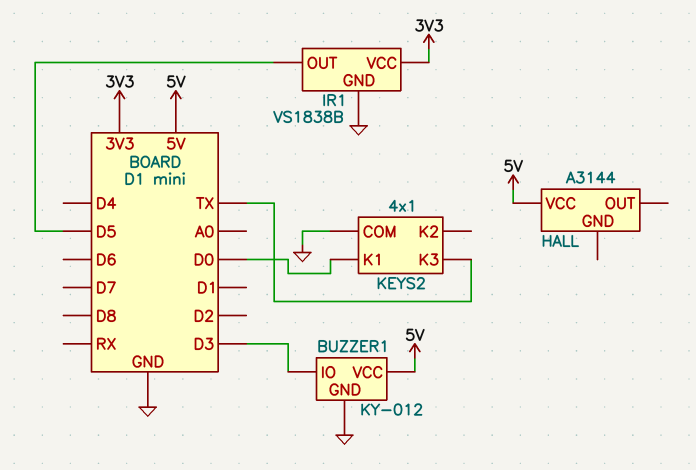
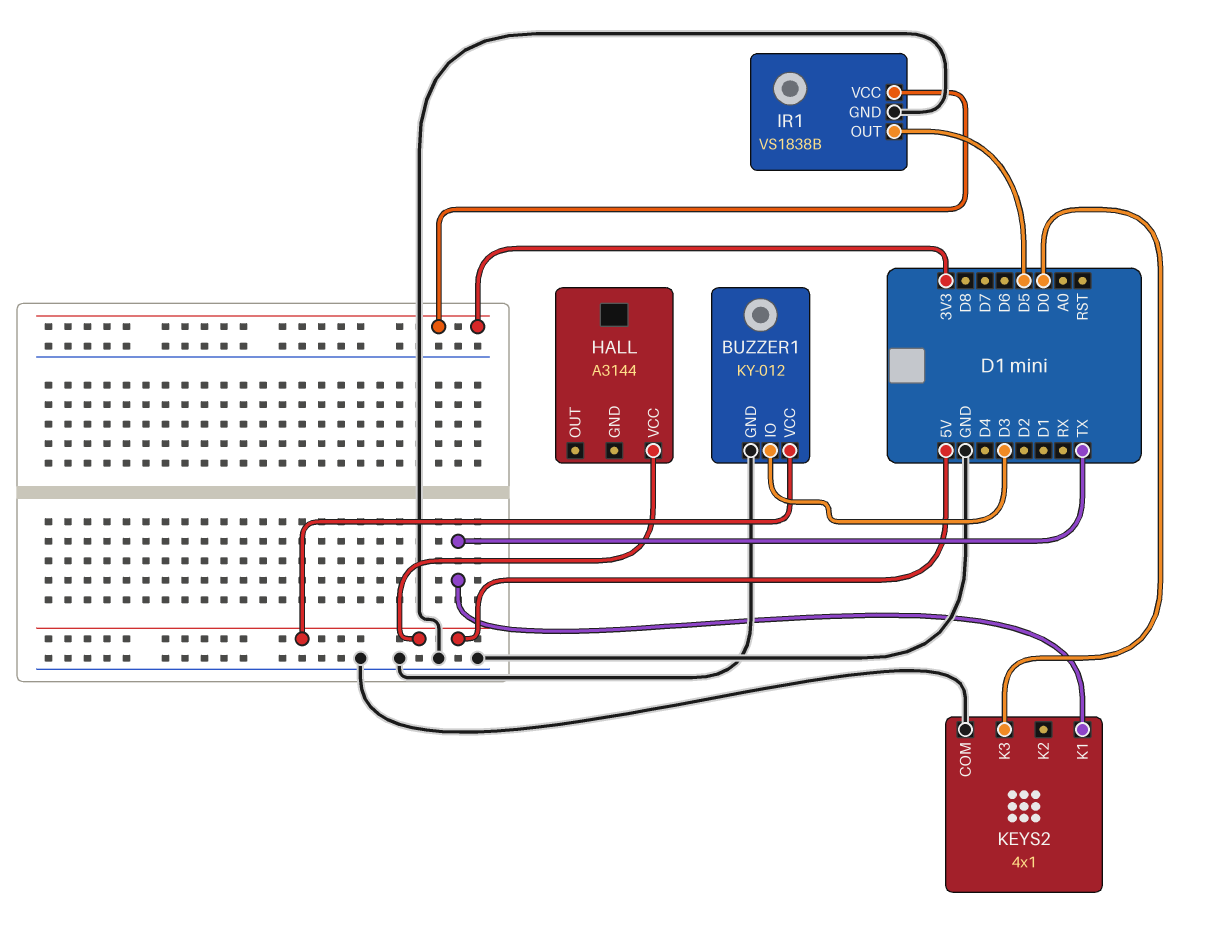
KEYS2 pin K1: D0 -> TX
KEYS2 pin K3: TX -> D0

